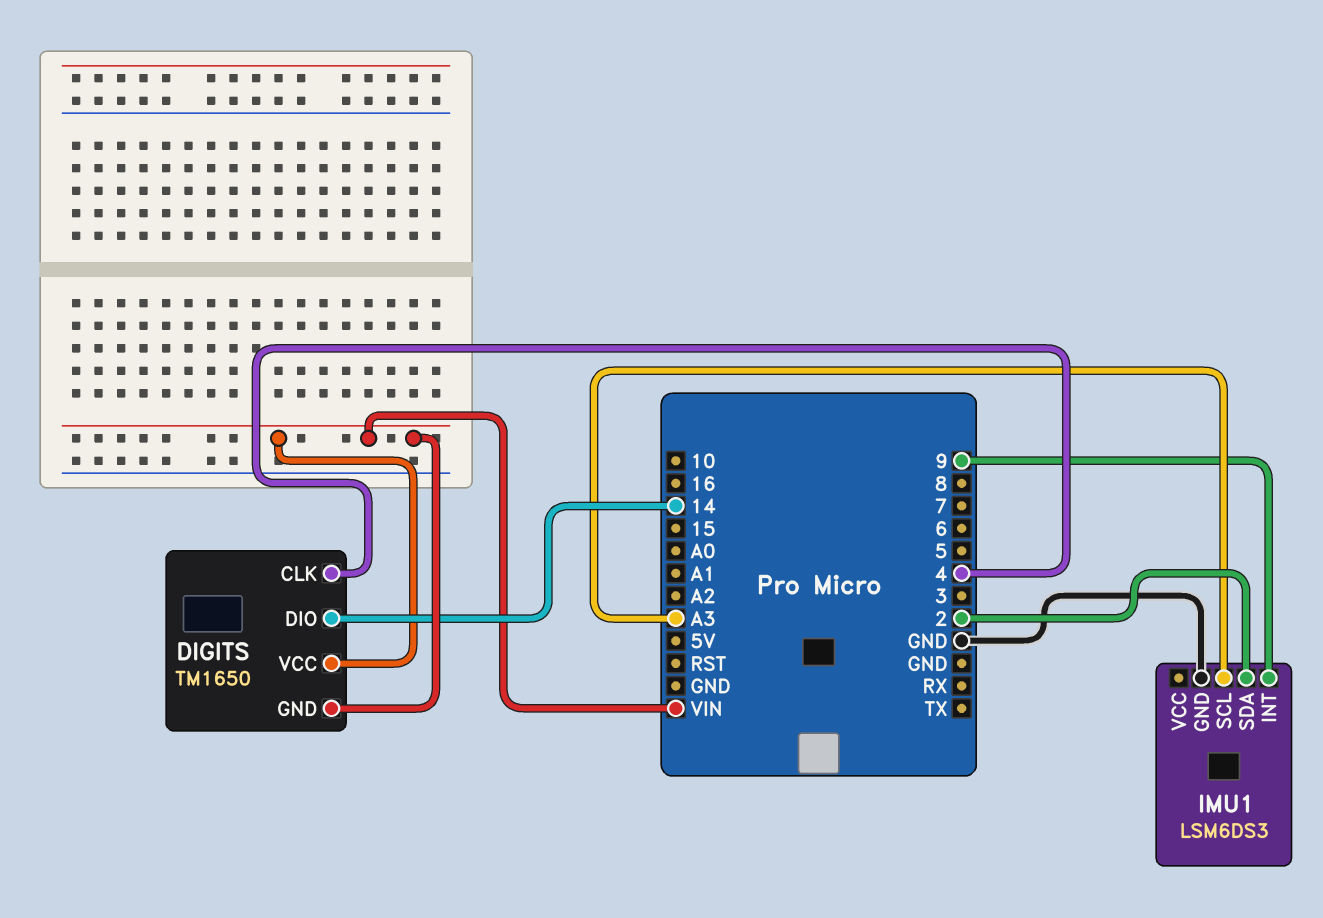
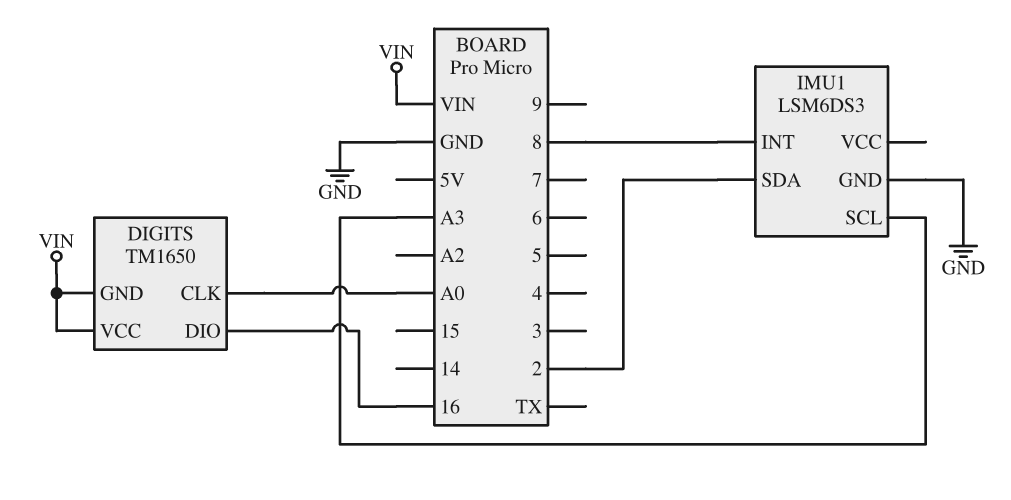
DIGITS pin CLK: 4 -> A0
DIGITS pin DIO: 14 -> 16
IMU1 pin INT: 9 -> 8

